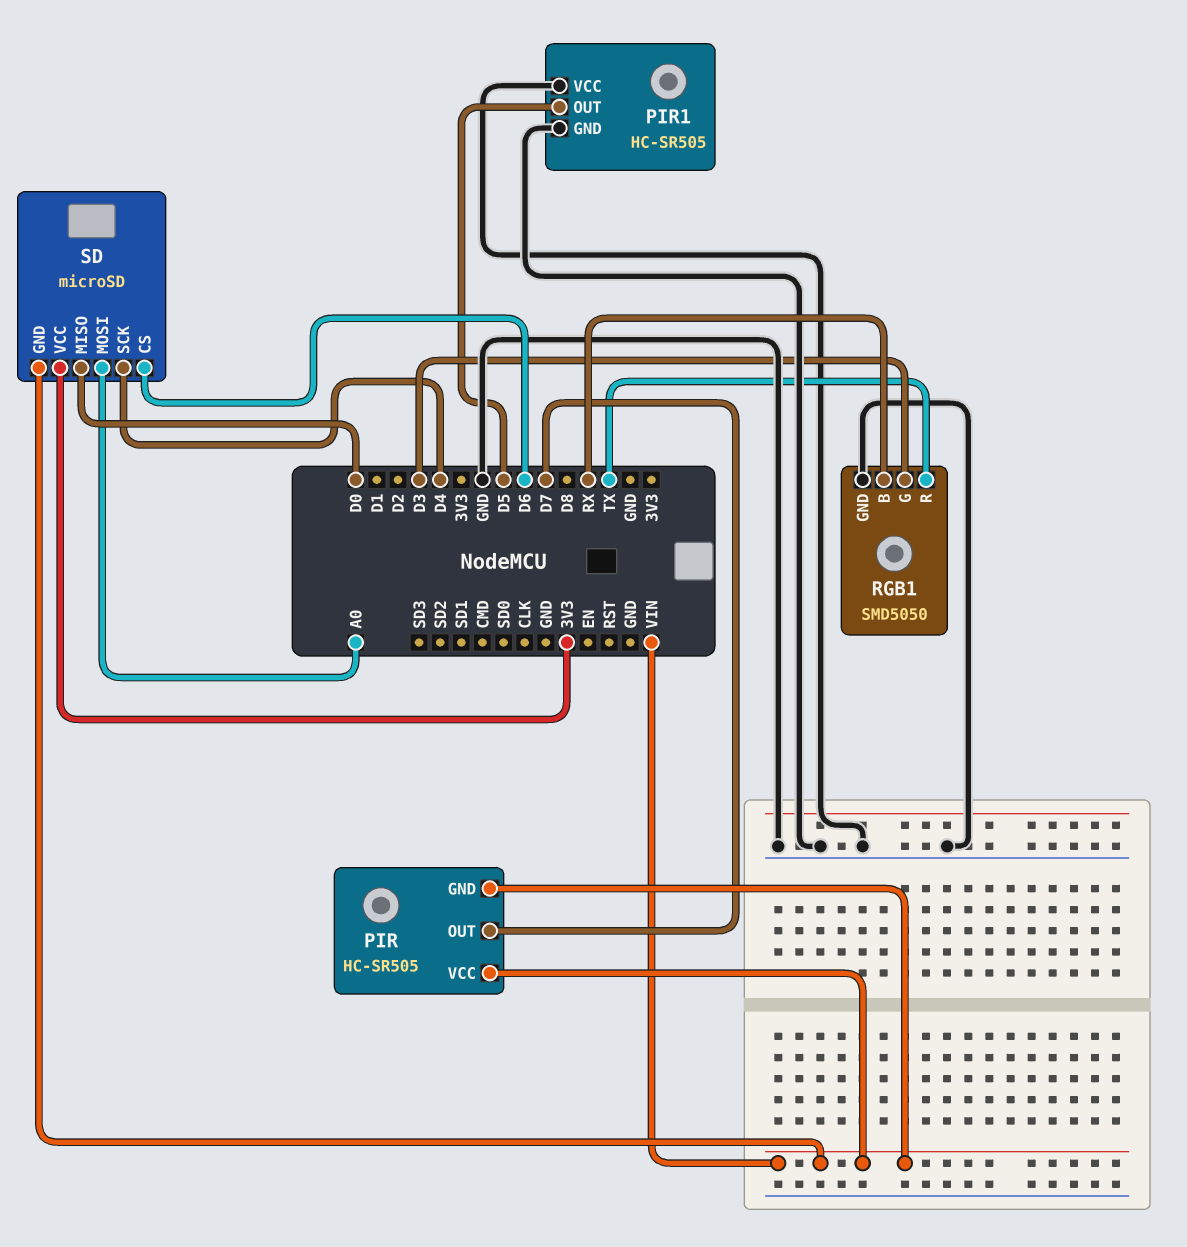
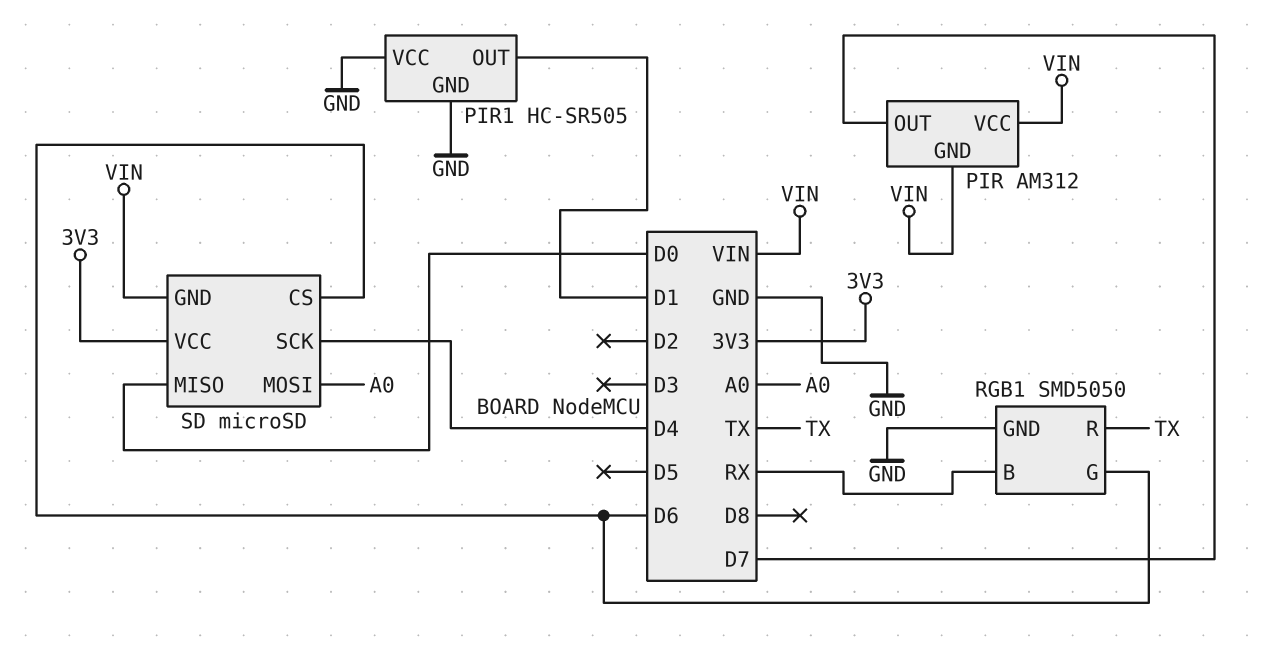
PIR: HC-SR505 -> AM312
PIR1 pin OUT: D5 -> D1
RGB1 pin G: D3 -> D6

